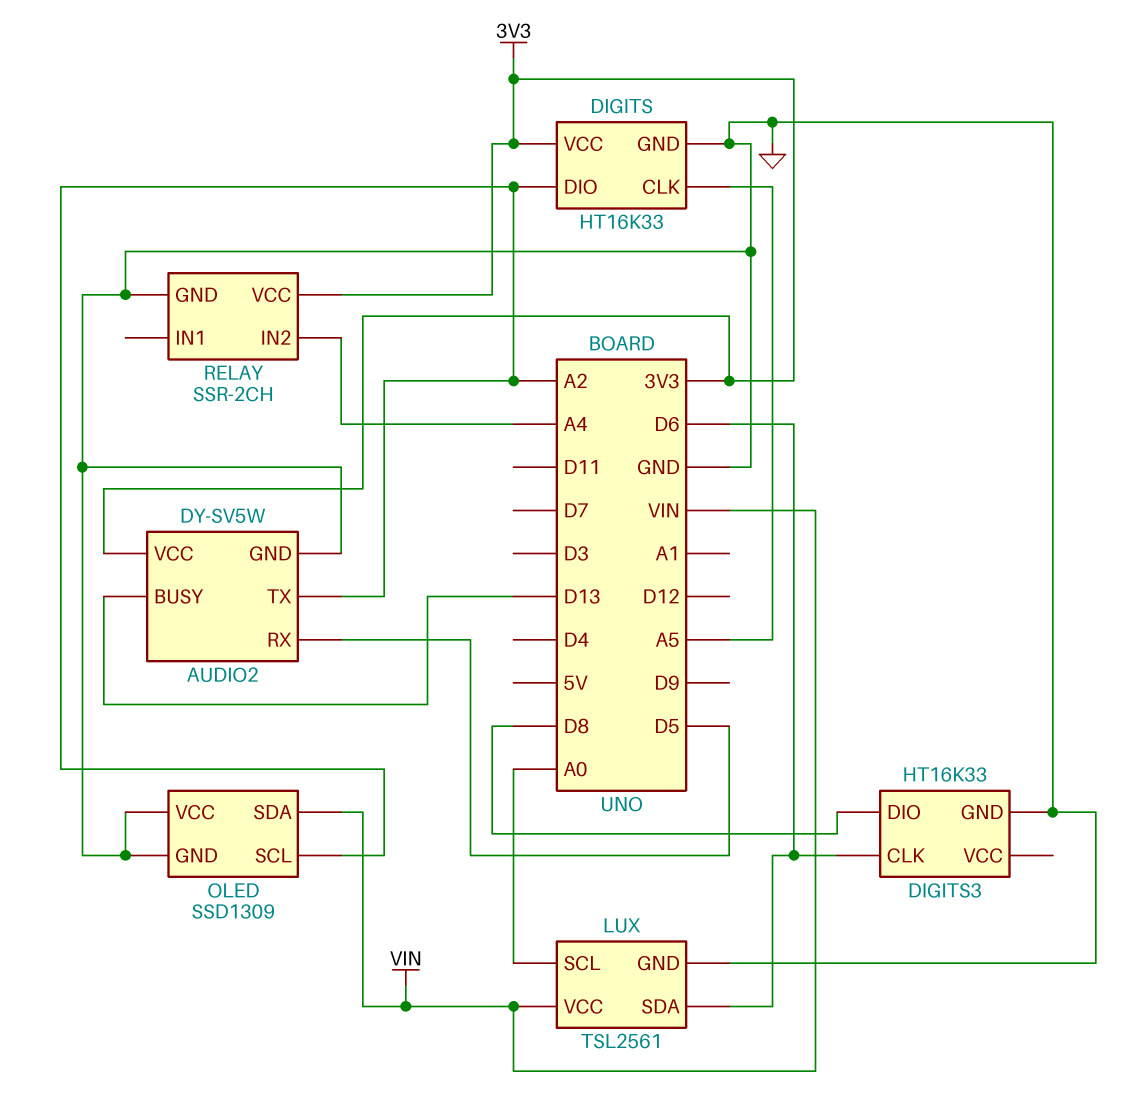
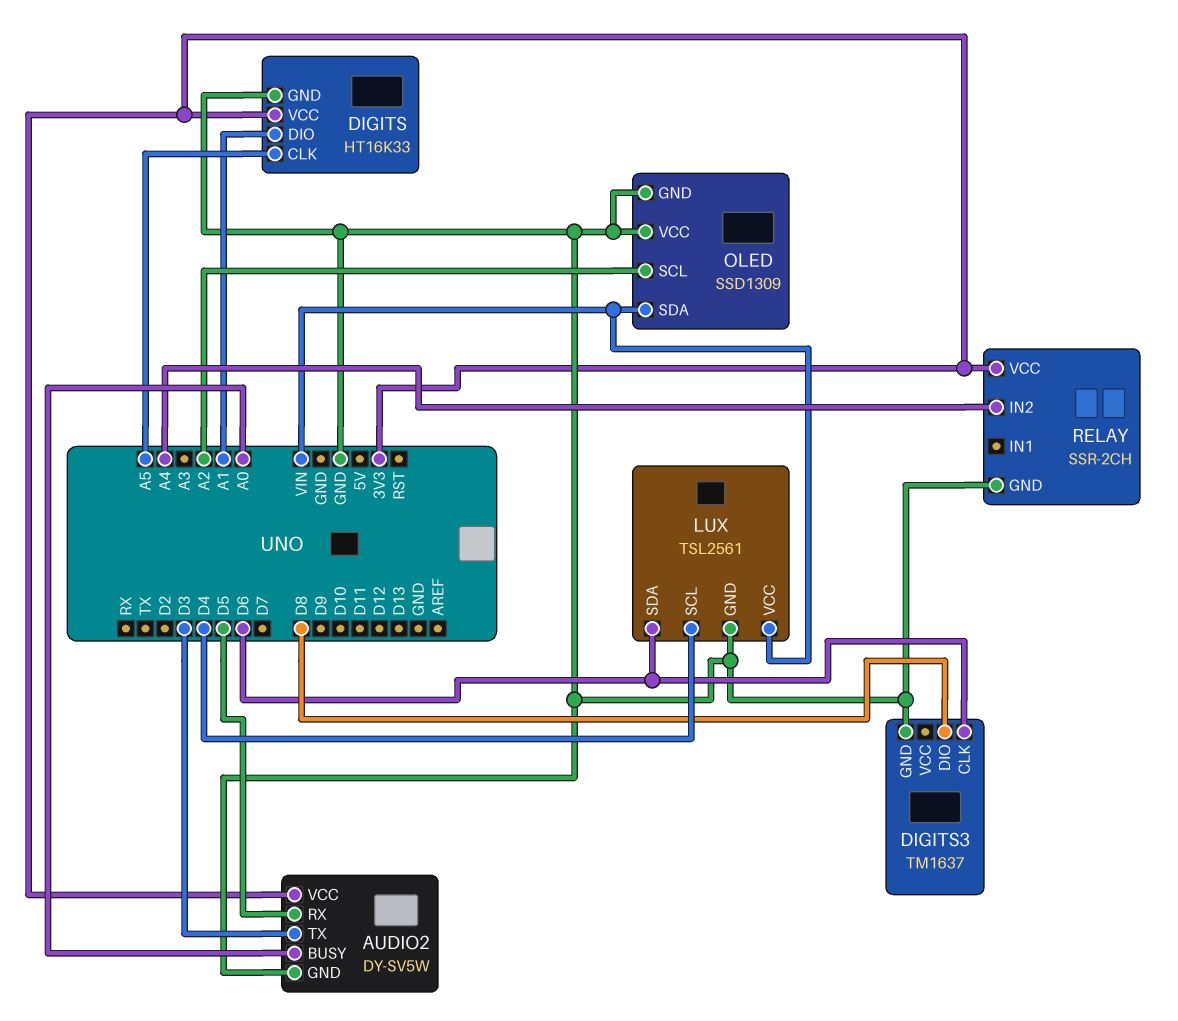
AUDIO2 pin BUSY: D13 -> A0
AUDIO2 pin TX: A2 -> D3
DIGITS pin DIO: A2 -> A1
DIGITS3: HT16K33 -> TM1637
LUX pin SCL: A0 -> D4

